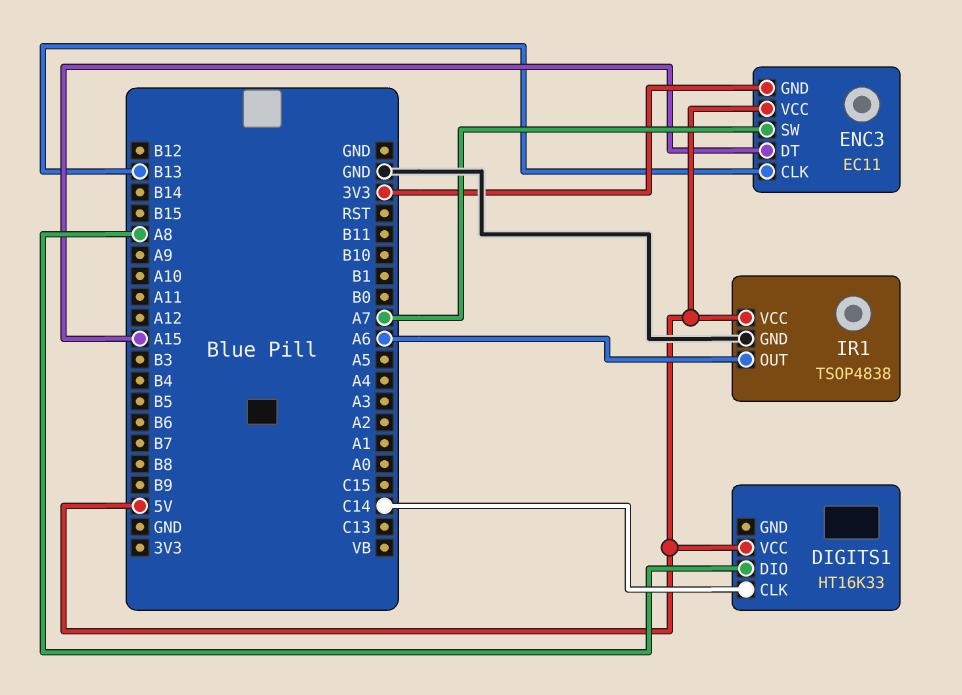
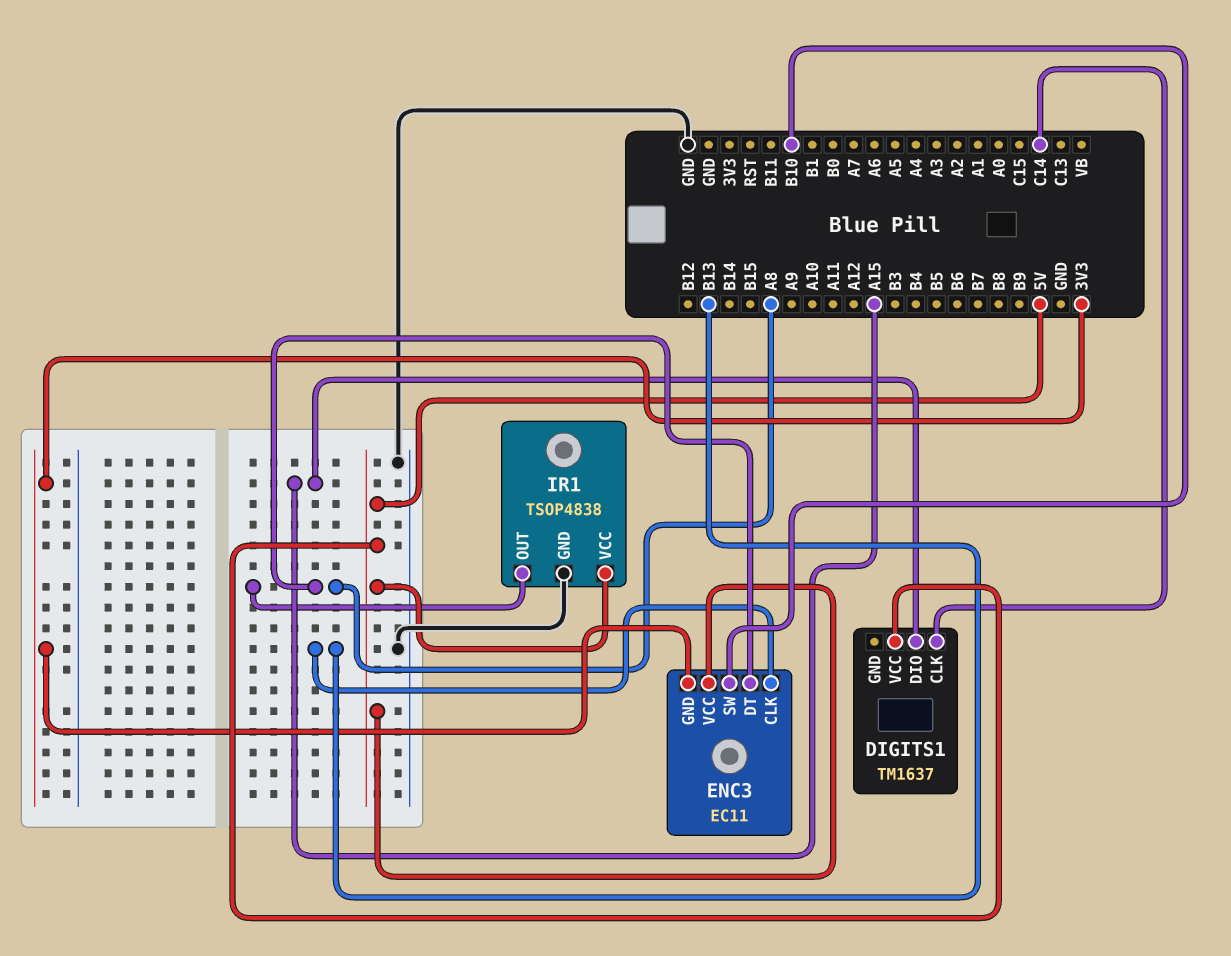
DIGITS1: HT16K33 -> TM1637
DIGITS1 pin DIO: A8 -> A15
ENC3 pin DT: A15 -> A8
ENC3 pin SW: A7 -> B10
IR1 pin OUT: A6 -> A8

